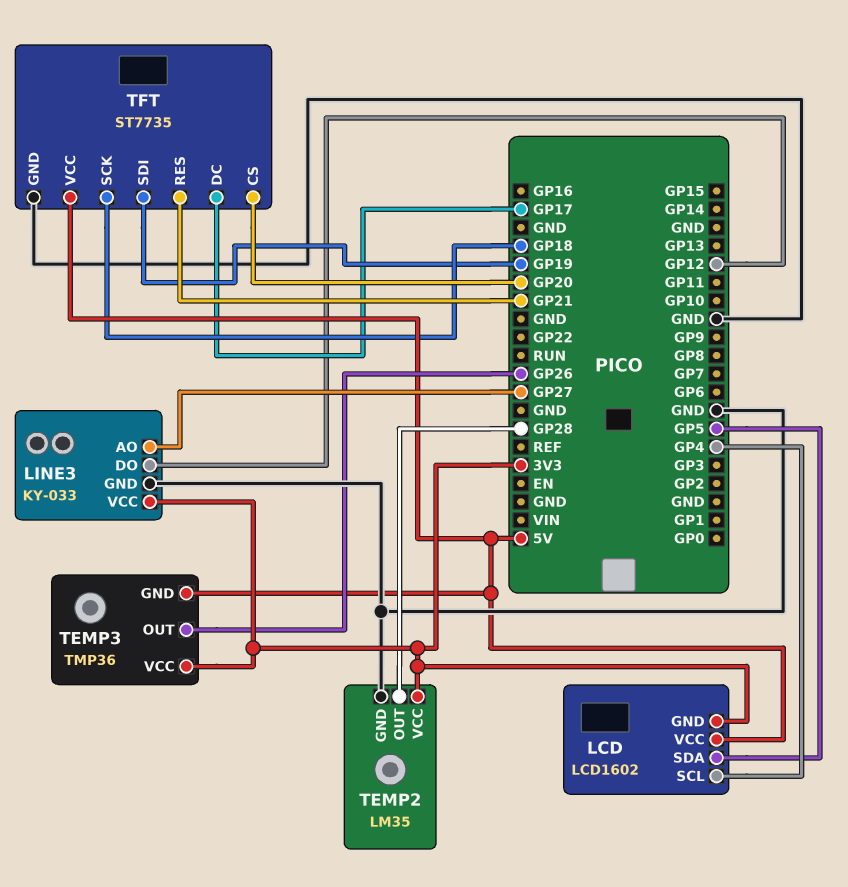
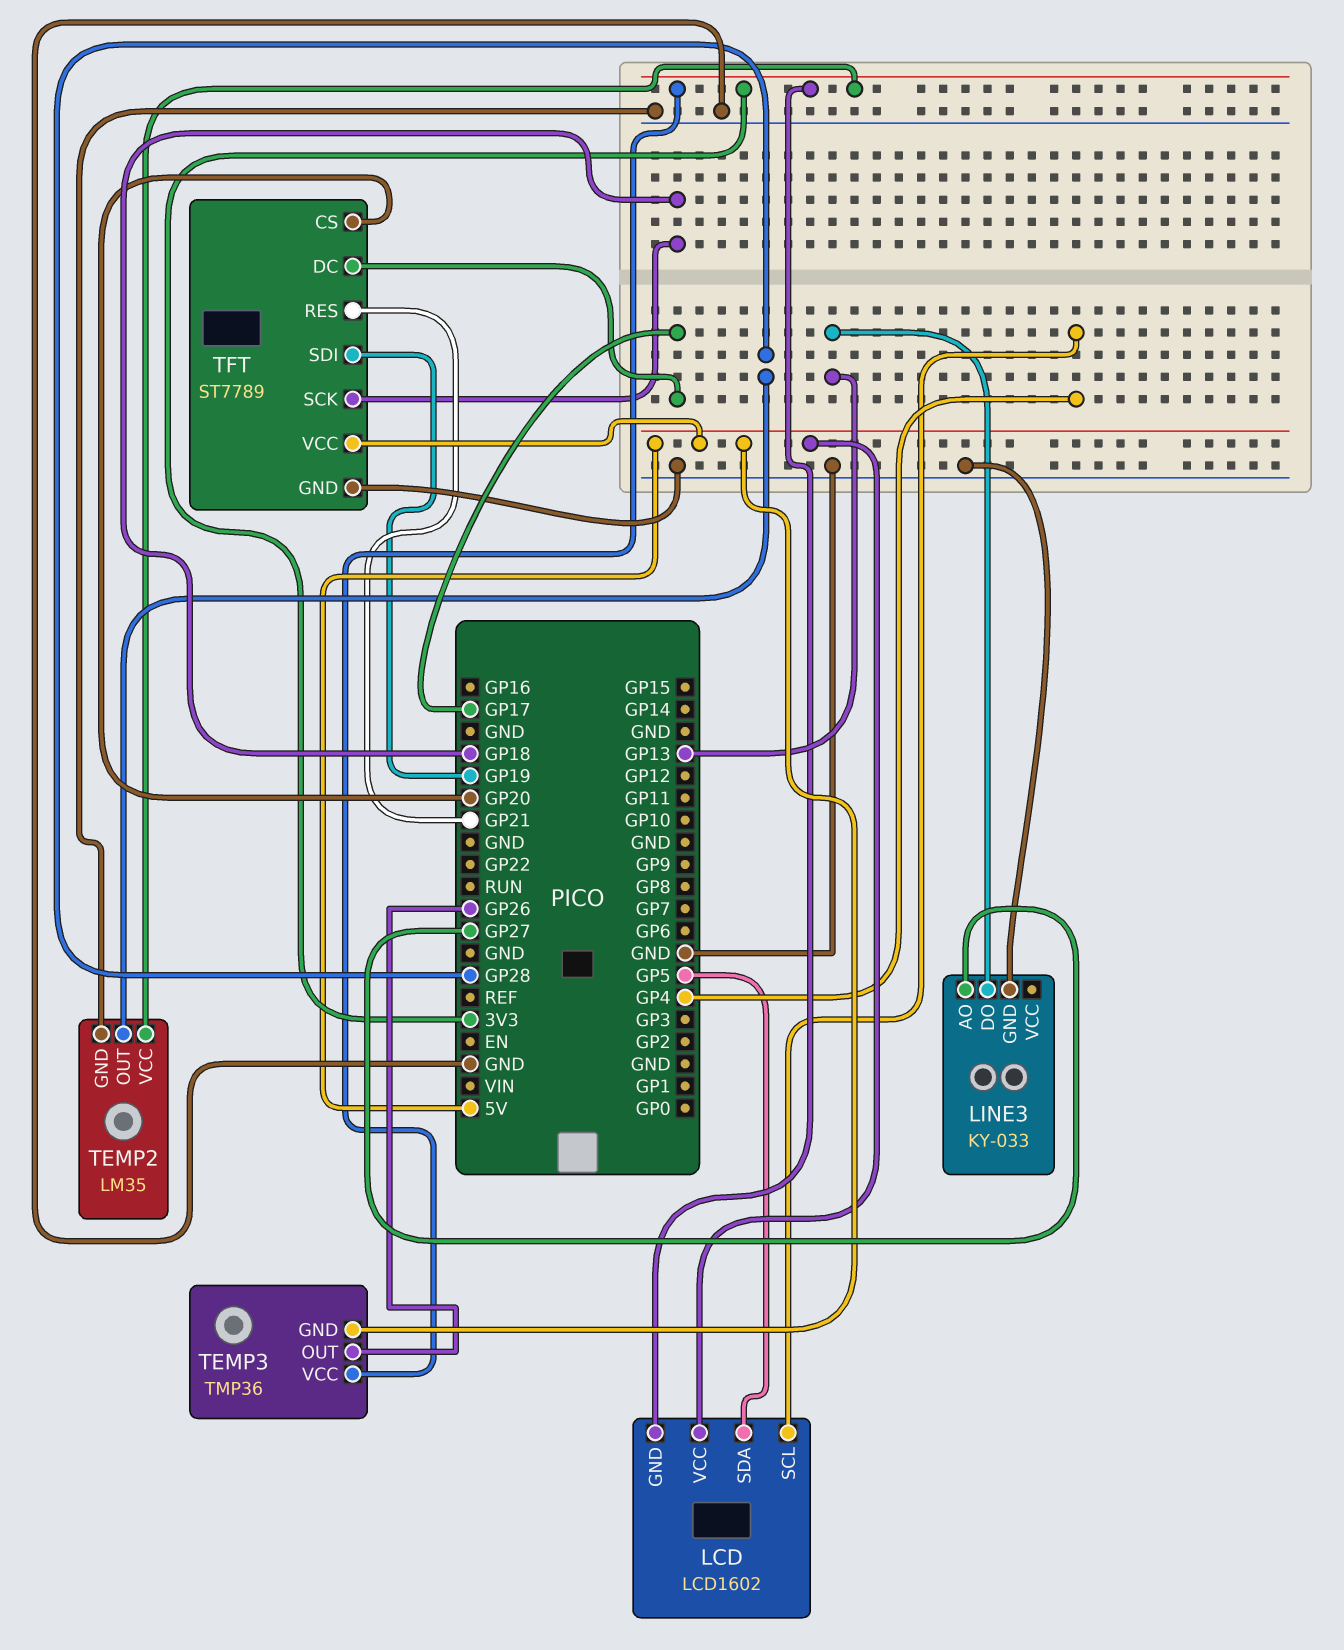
LINE3 pin DO: GP12 -> GP13
LINE3 pin VCC: 3V3 -> none
TFT: ST7735 -> ST7789

